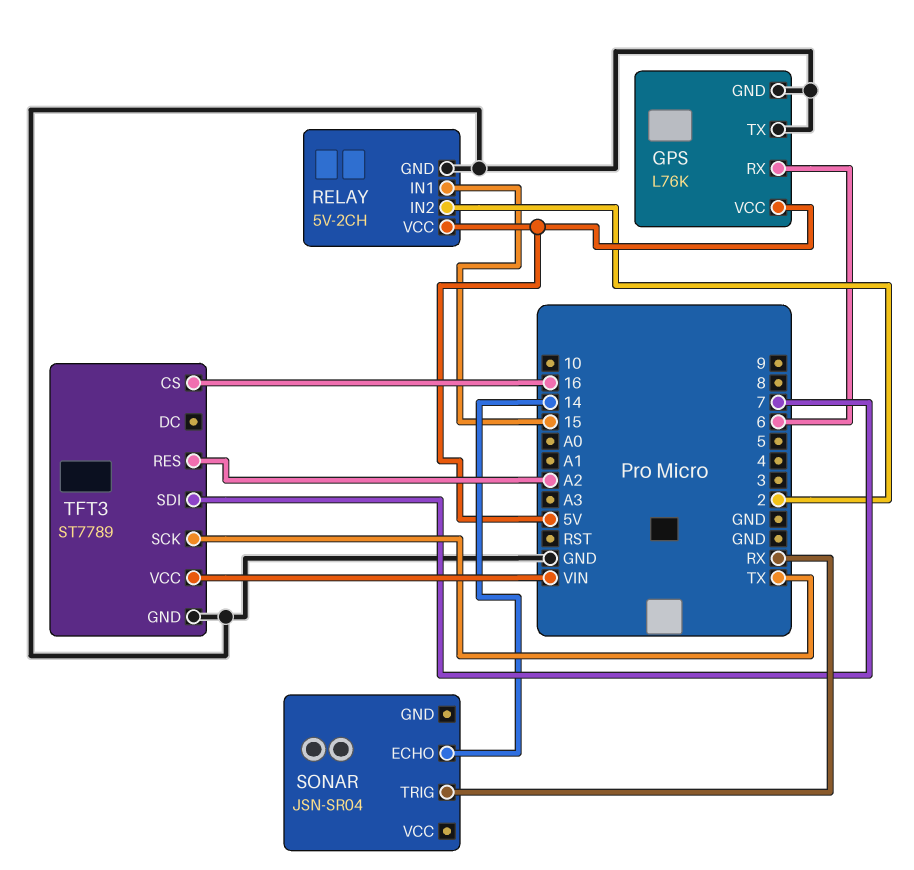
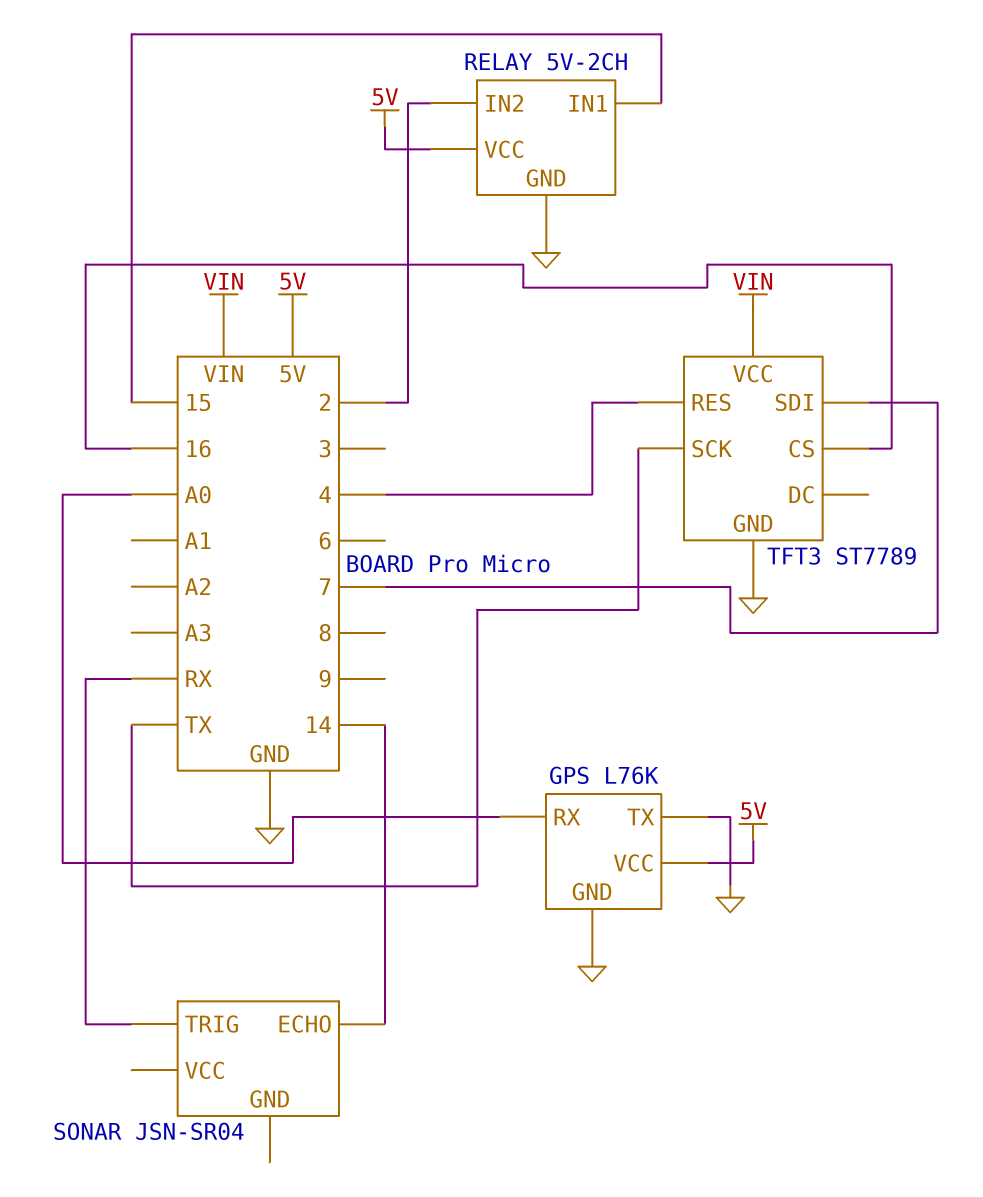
GPS pin RX: 6 -> A0
TFT3 pin RES: A2 -> 4

